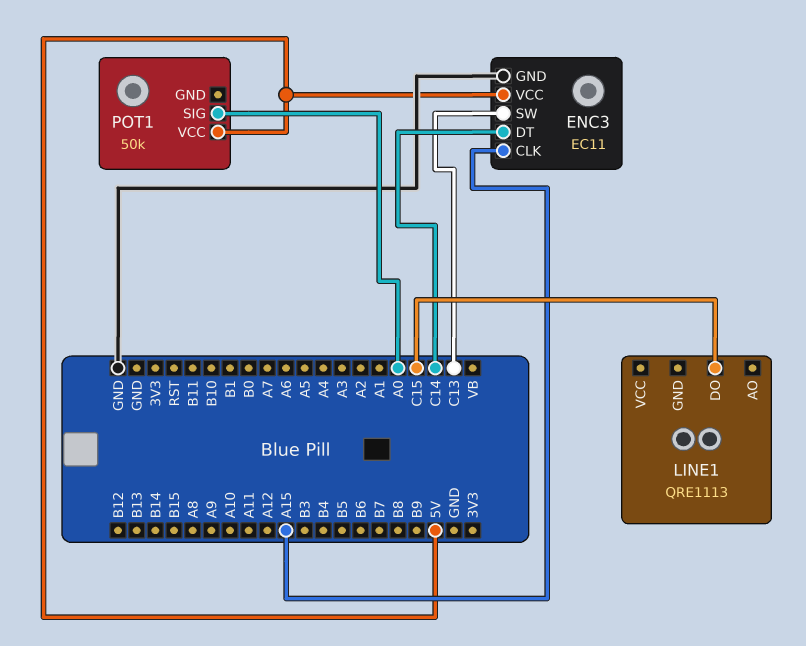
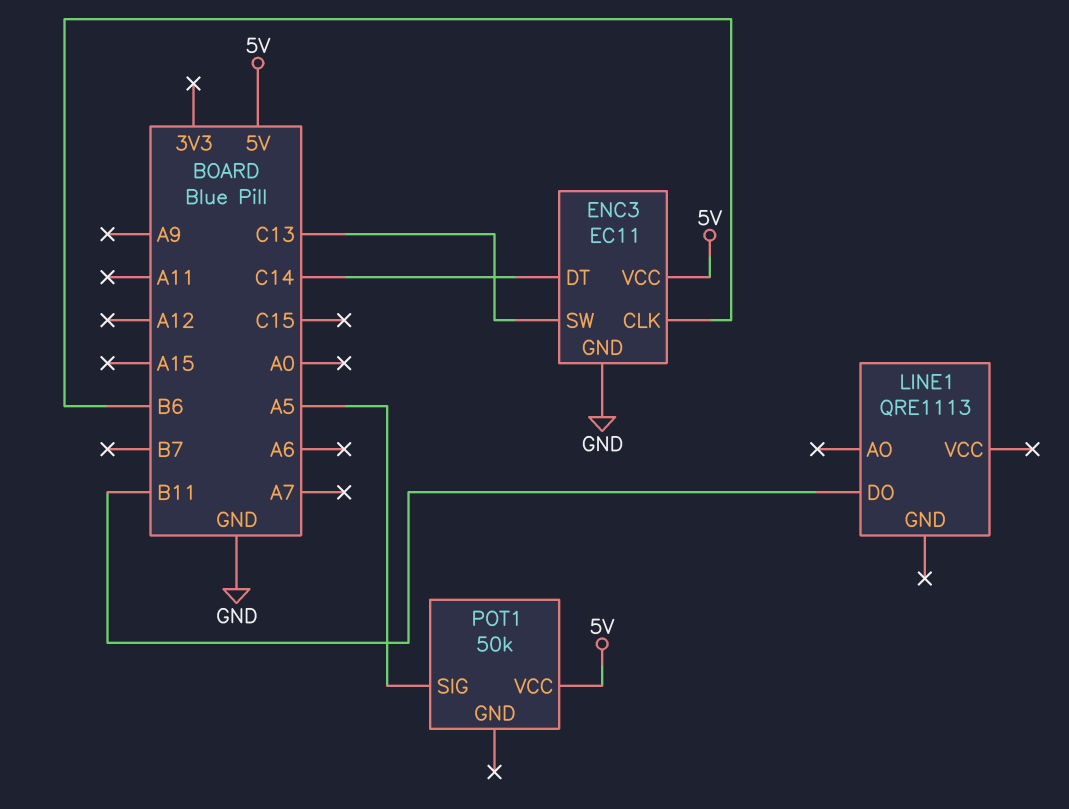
ENC3 pin CLK: A15 -> B6
LINE1 pin DO: C15 -> B11
POT1 pin SIG: A0 -> A5

